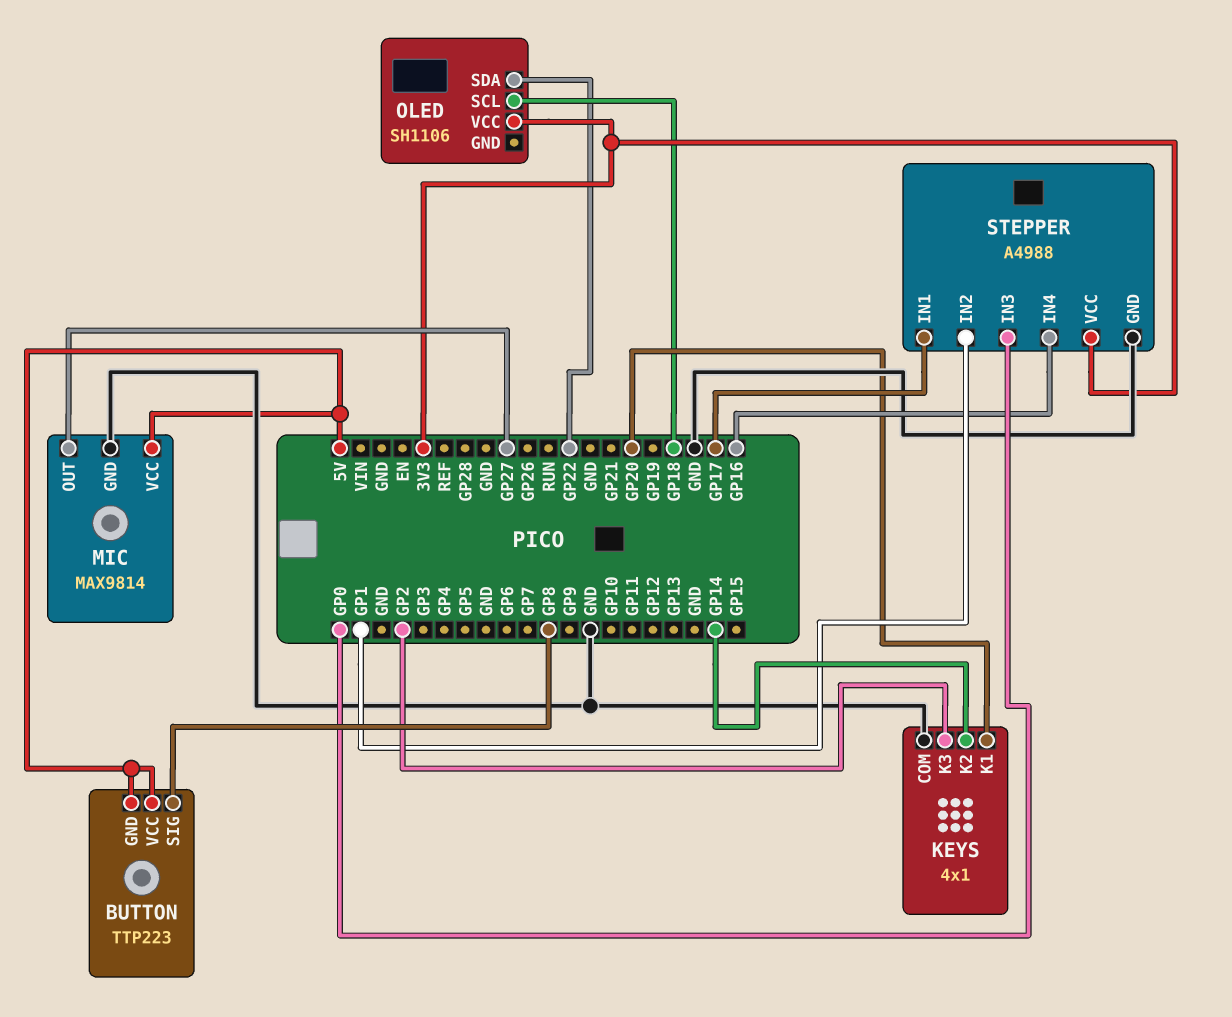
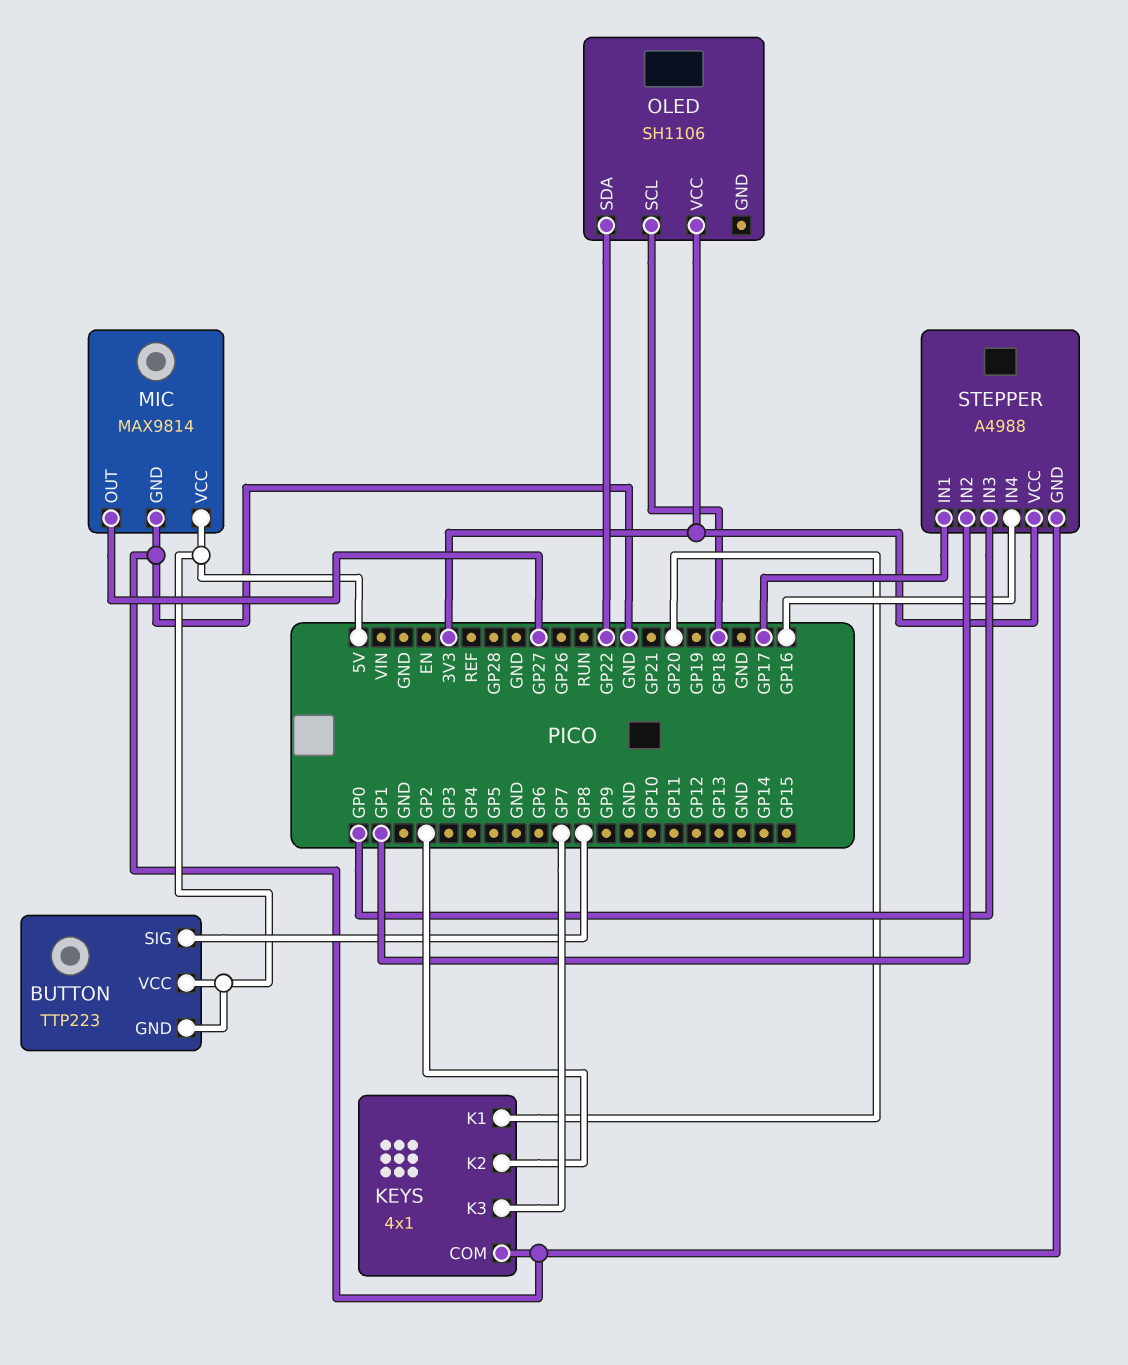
KEYS pin K2: GP14 -> GP2
KEYS pin K3: GP2 -> GP7

